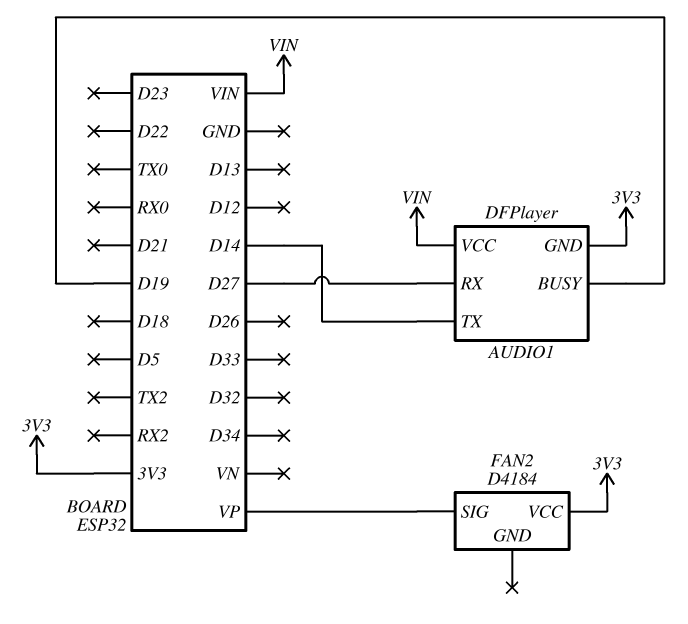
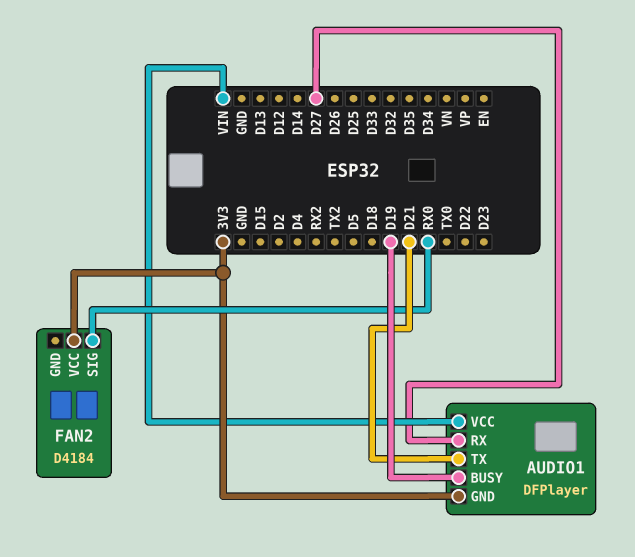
AUDIO1 pin TX: D14 -> D21
FAN2 pin SIG: VP -> RX0

